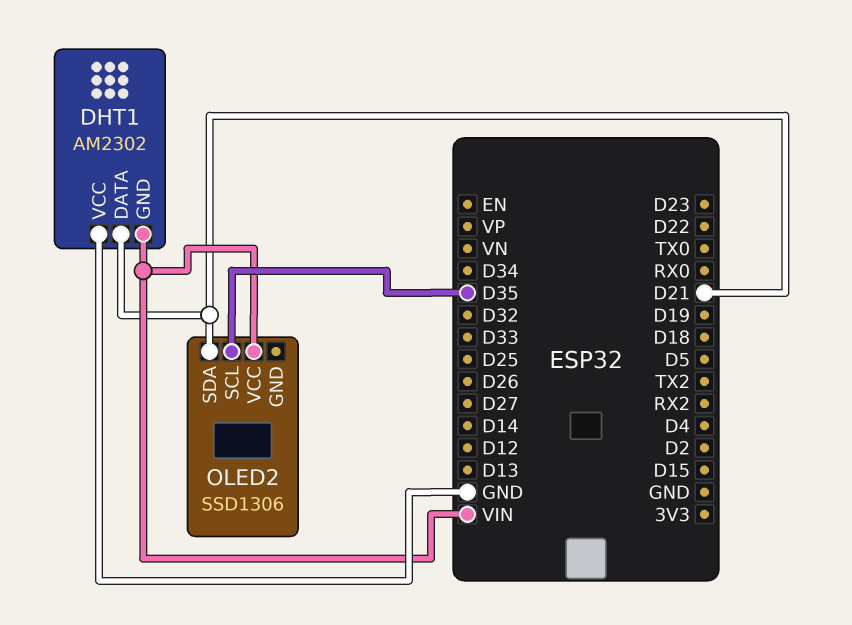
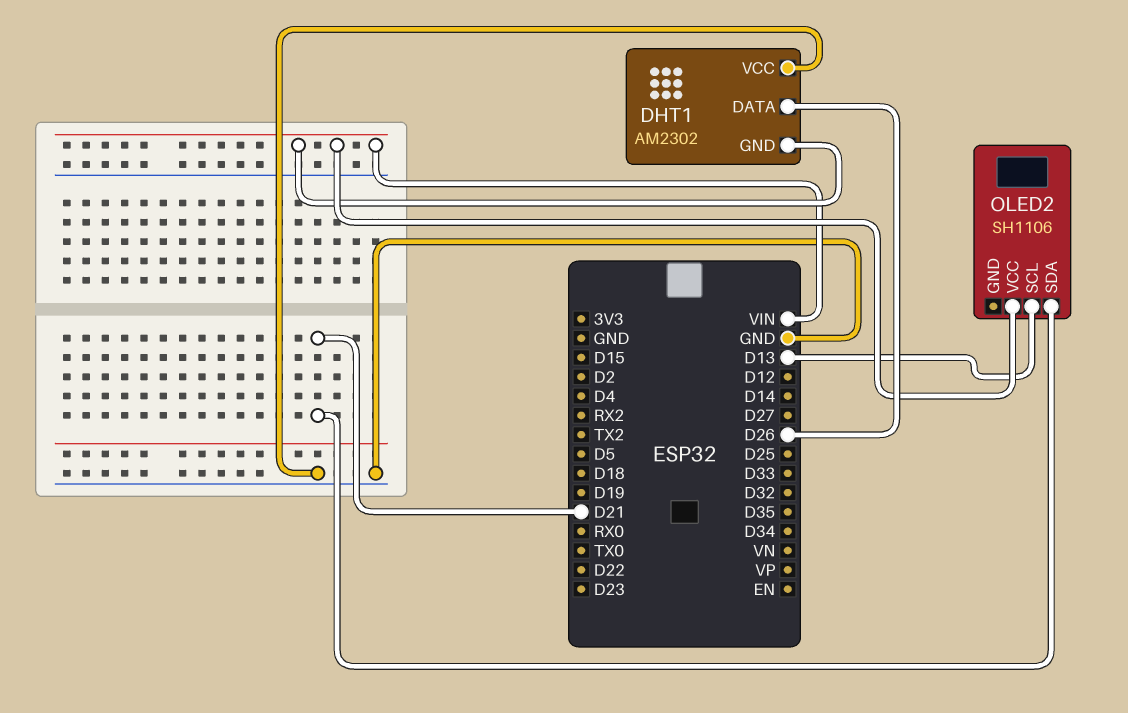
DHT1 pin DATA: D21 -> D26
OLED2: SSD1306 -> SH1106
OLED2 pin SCL: D35 -> D13

